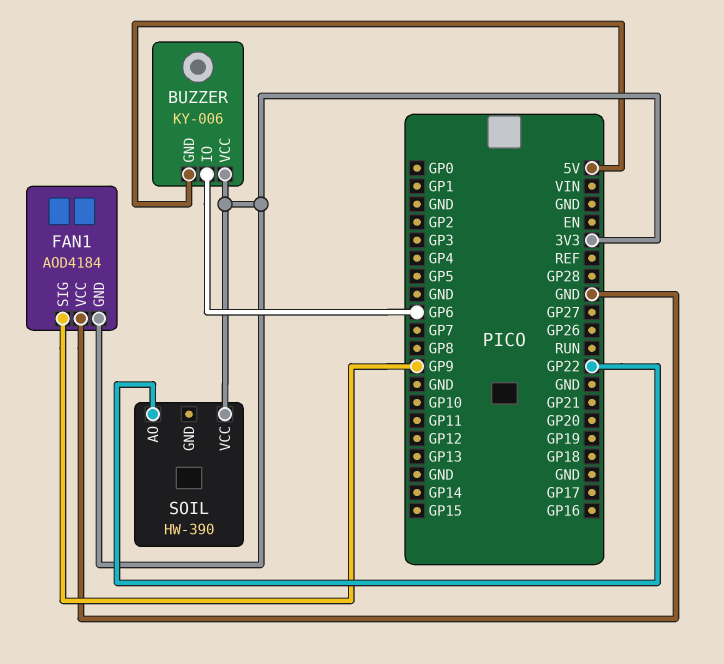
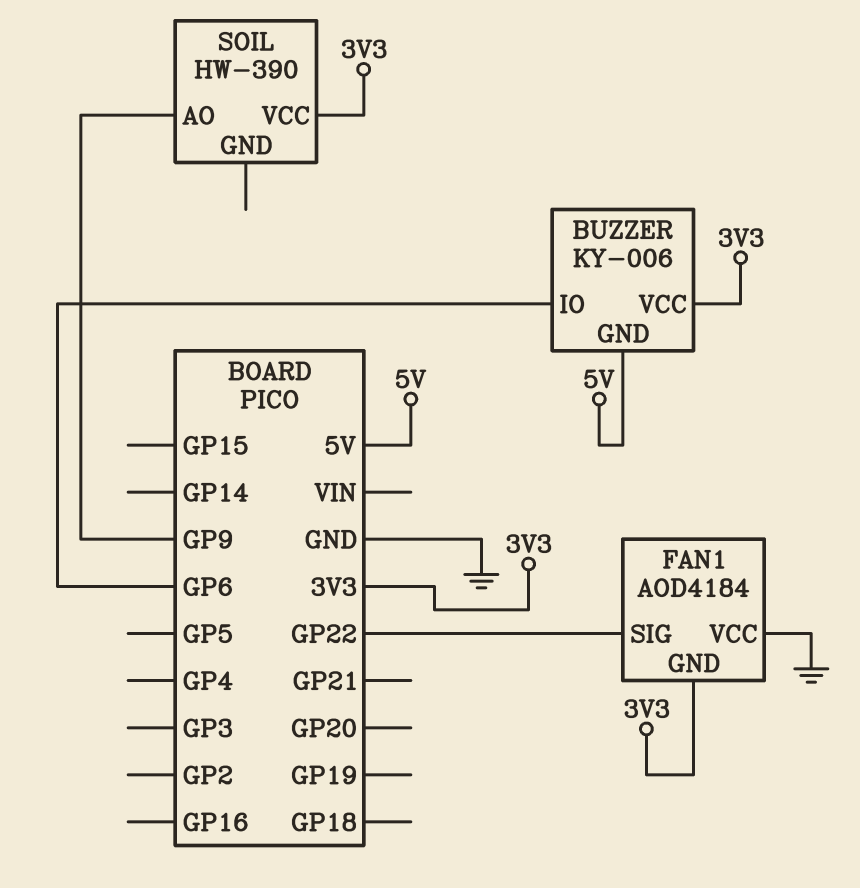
FAN1 pin SIG: GP9 -> GP22
SOIL pin AO: GP22 -> GP9

